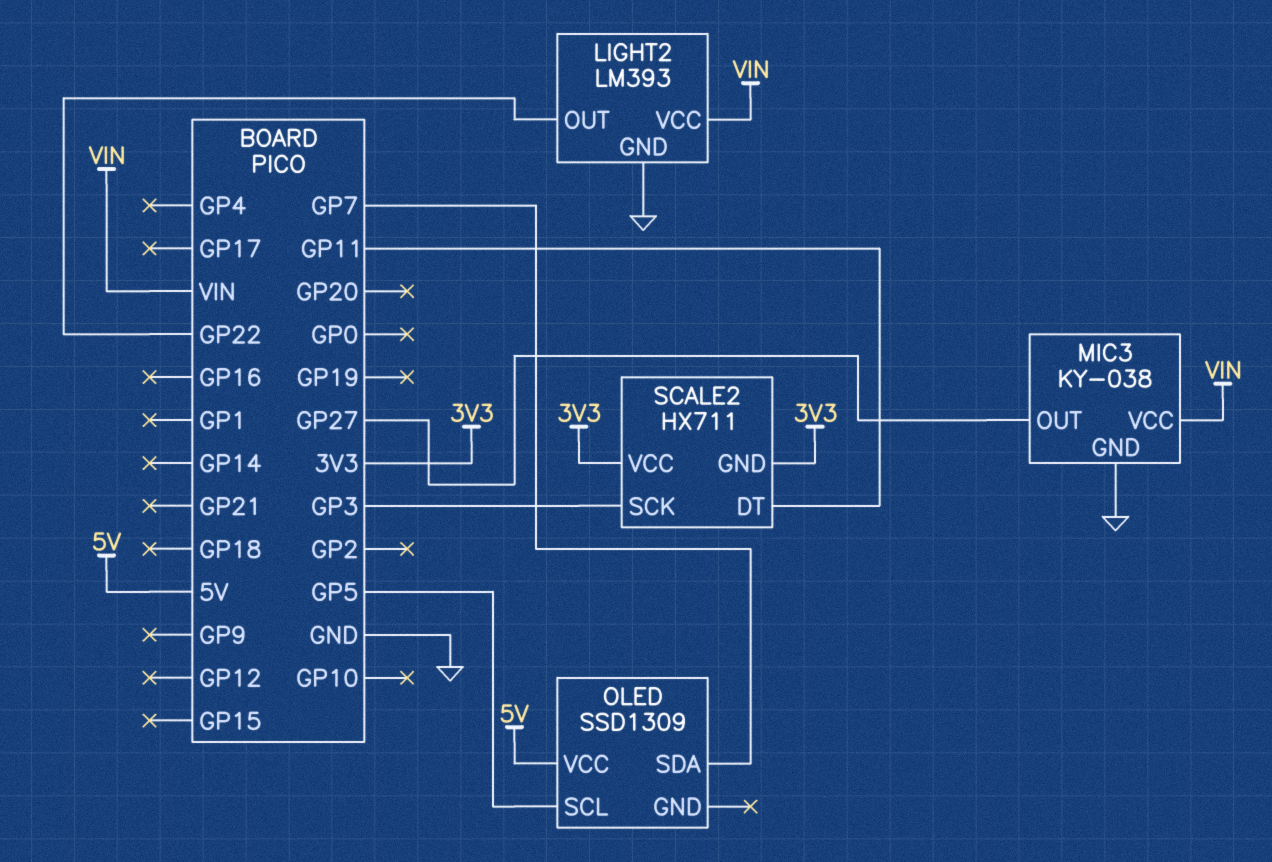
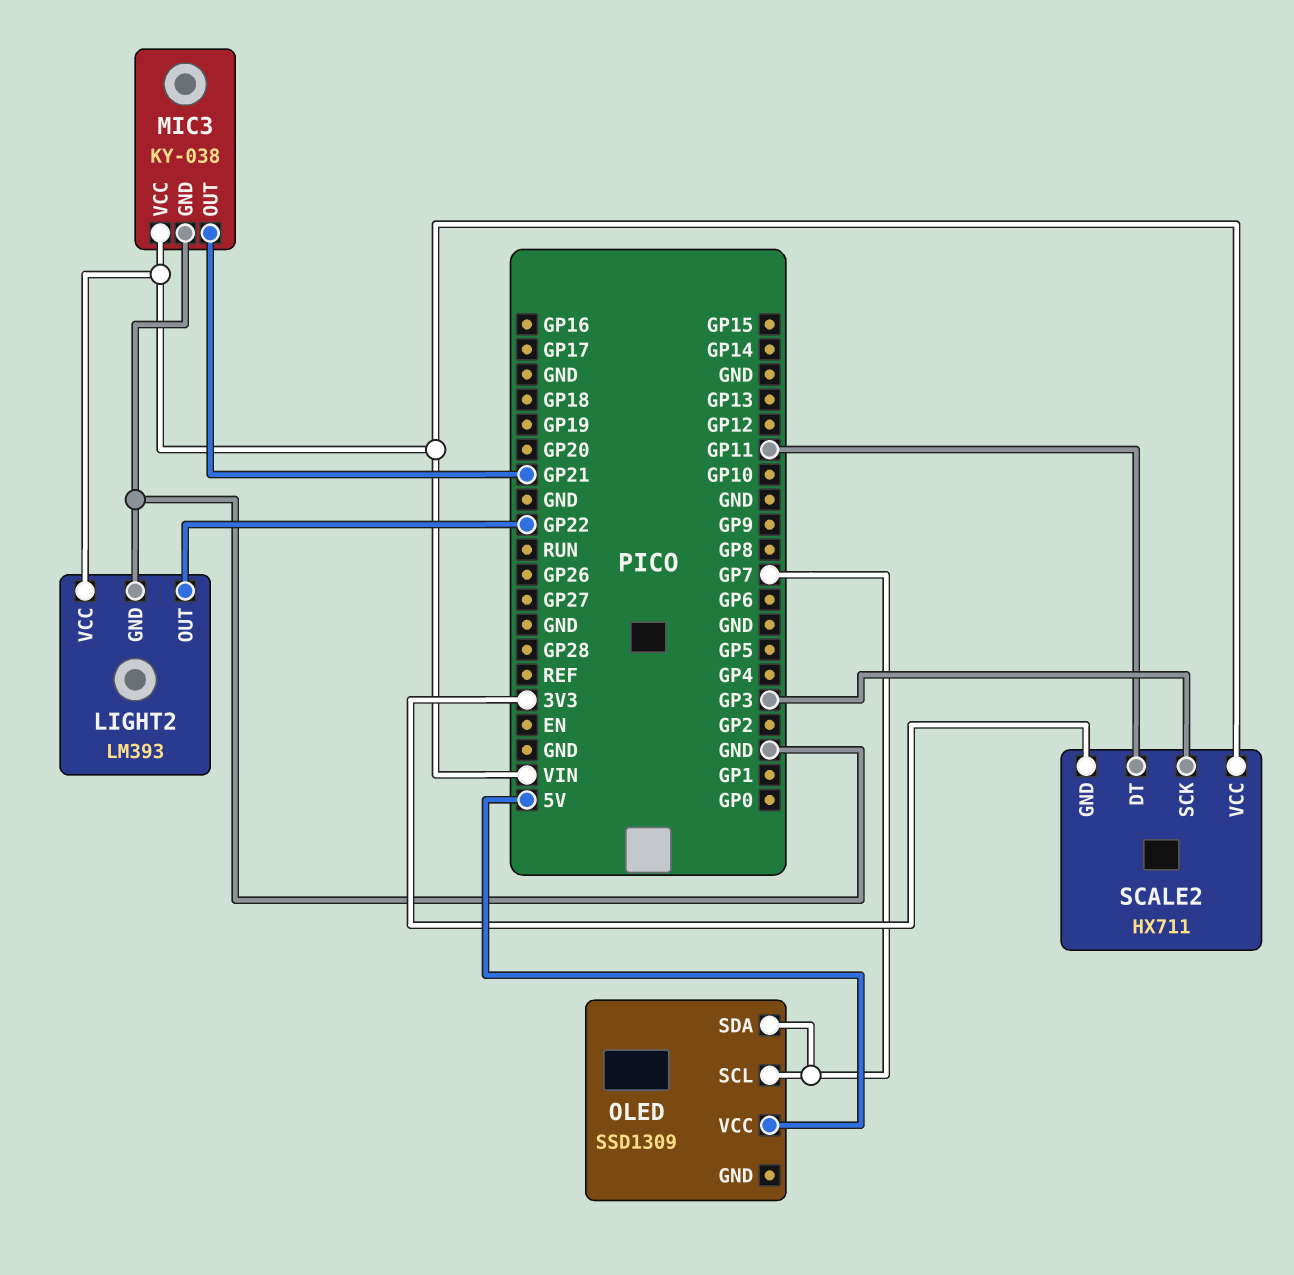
MIC3 pin OUT: GP27 -> GP21
OLED pin SCL: GP5 -> GP7
SCALE2 pin VCC: 3V3 -> VIN

